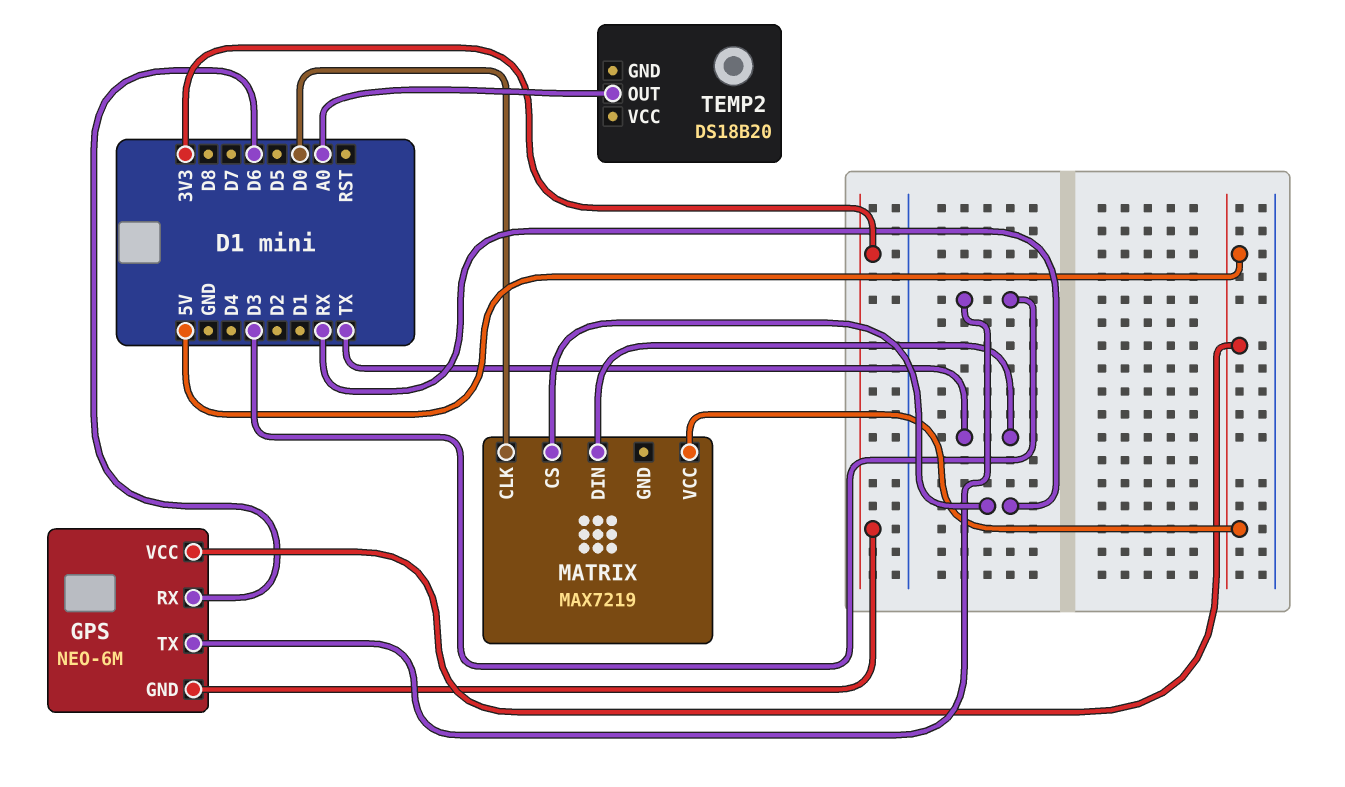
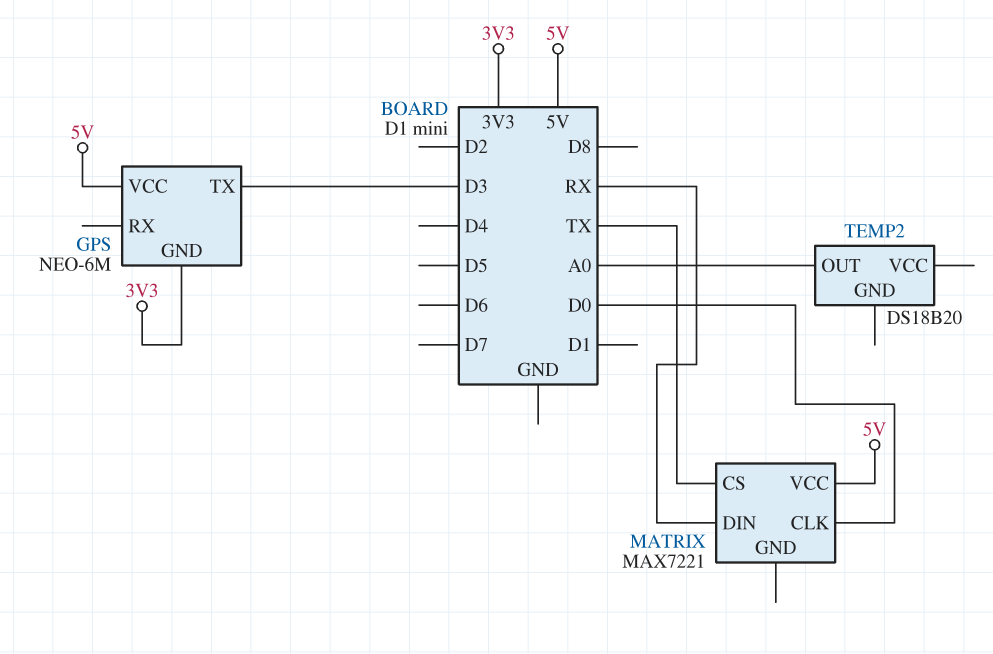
GPS pin RX: D6 -> none
MATRIX: MAX7219 -> MAX7221
MATRIX pin CS: RX -> TX
MATRIX pin DIN: TX -> RX

